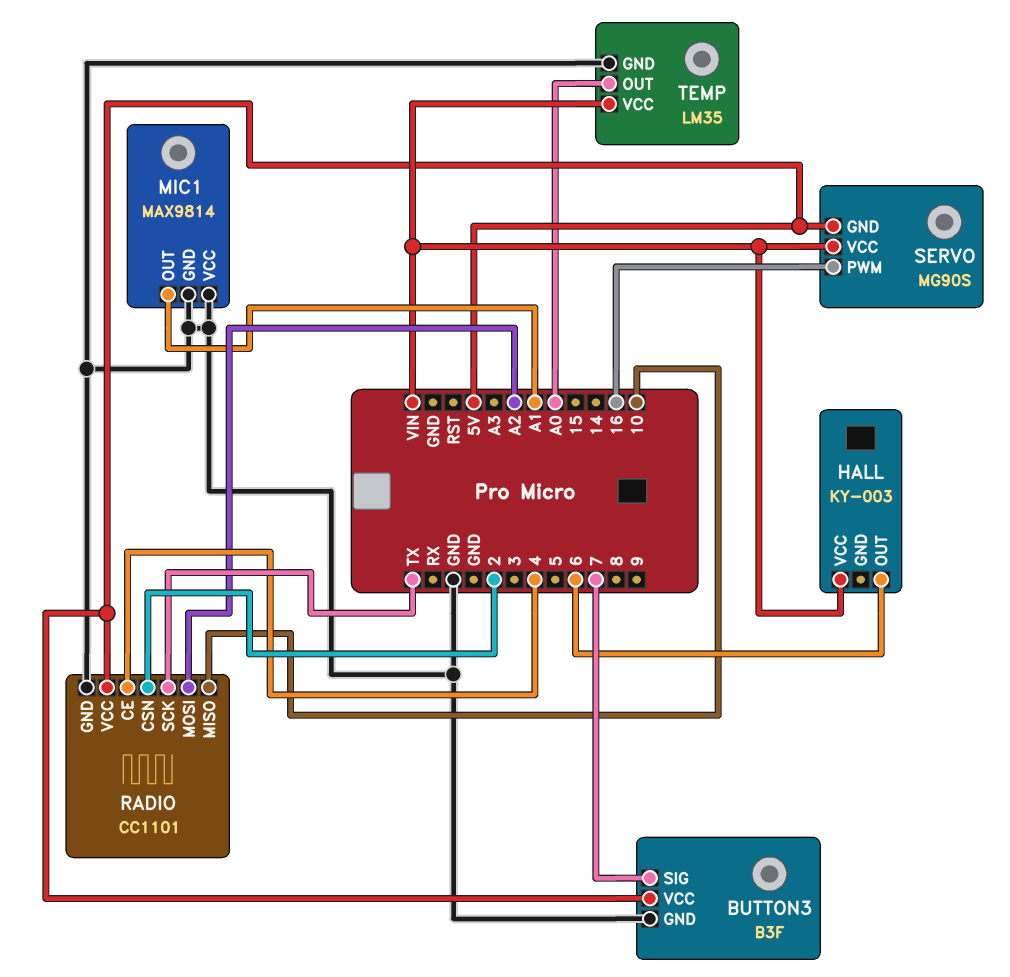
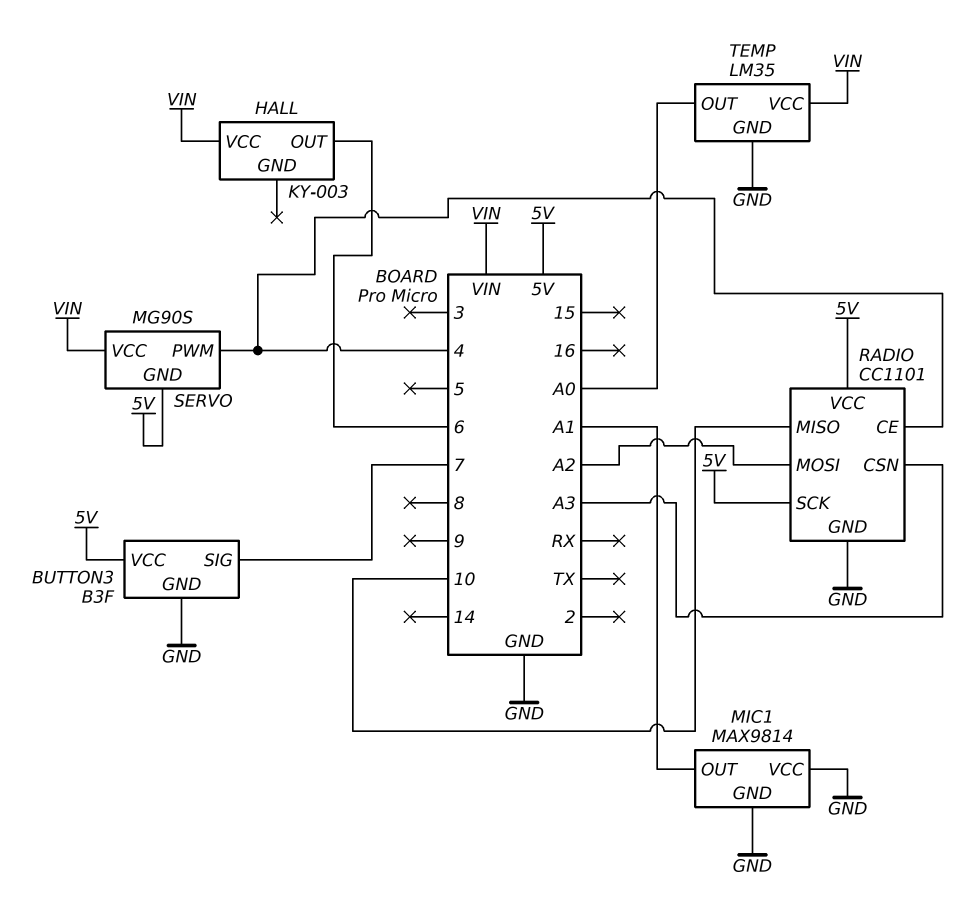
RADIO pin CSN: 2 -> A3
RADIO pin SCK: TX -> 5V
SERVO pin PWM: 16 -> 4

